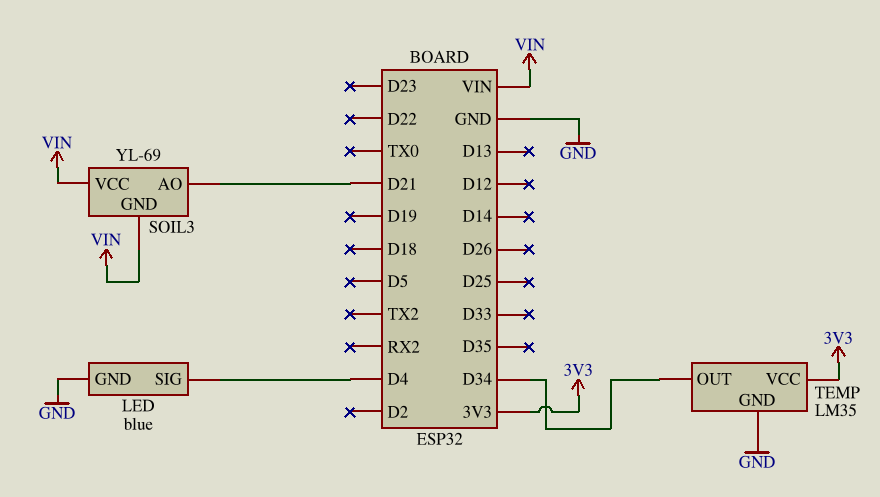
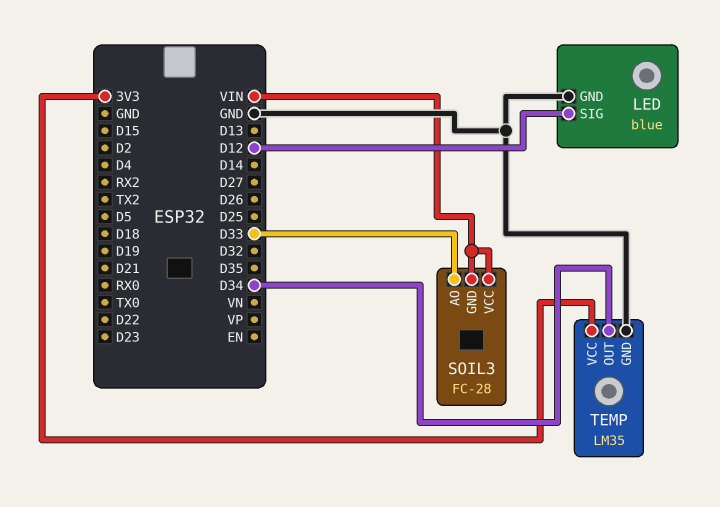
LED pin SIG: D4 -> D12
SOIL3: YL-69 -> FC-28
SOIL3 pin AO: D21 -> D33

